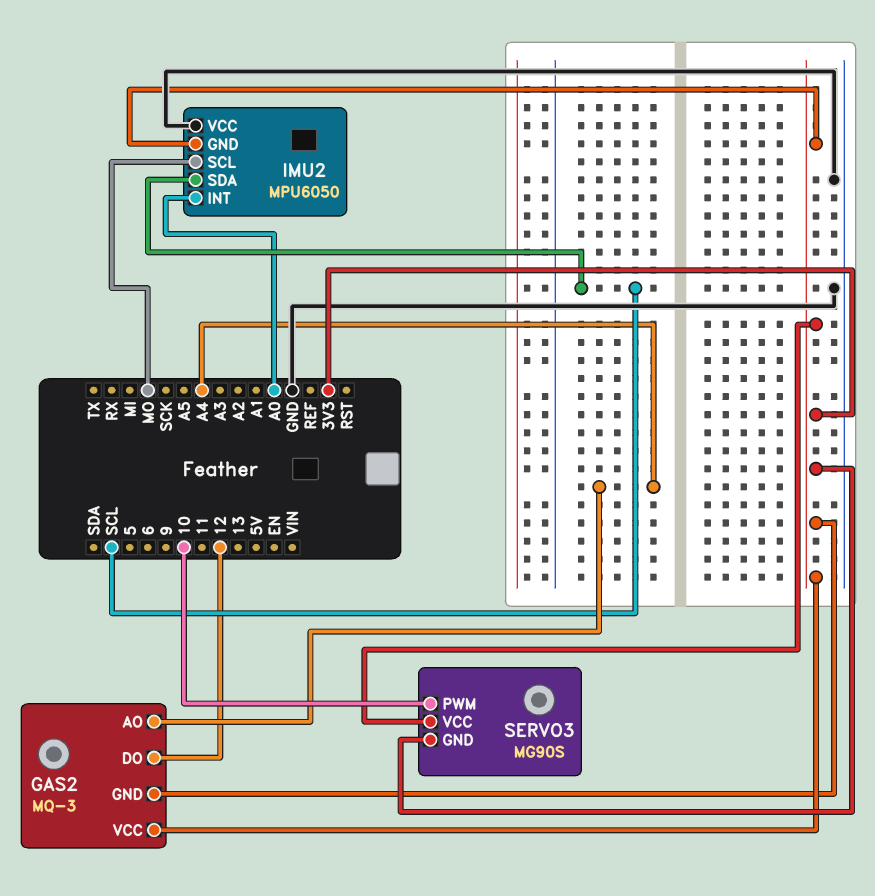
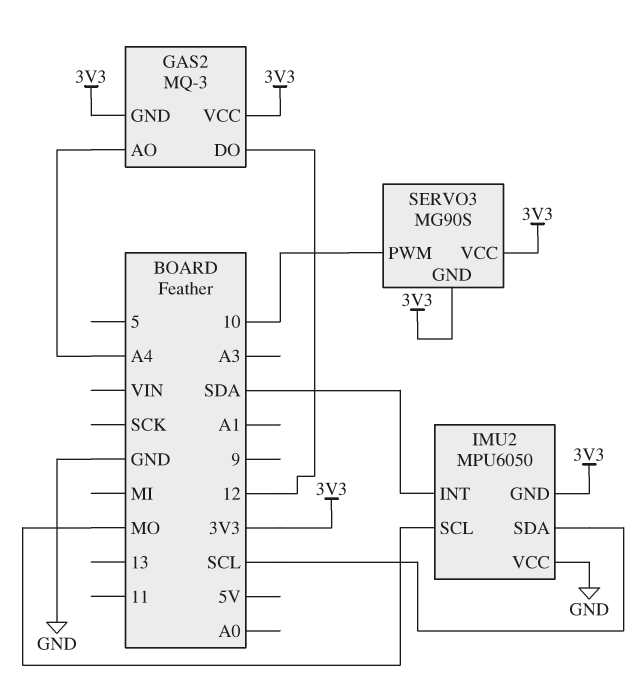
IMU2 pin INT: A0 -> SDA

